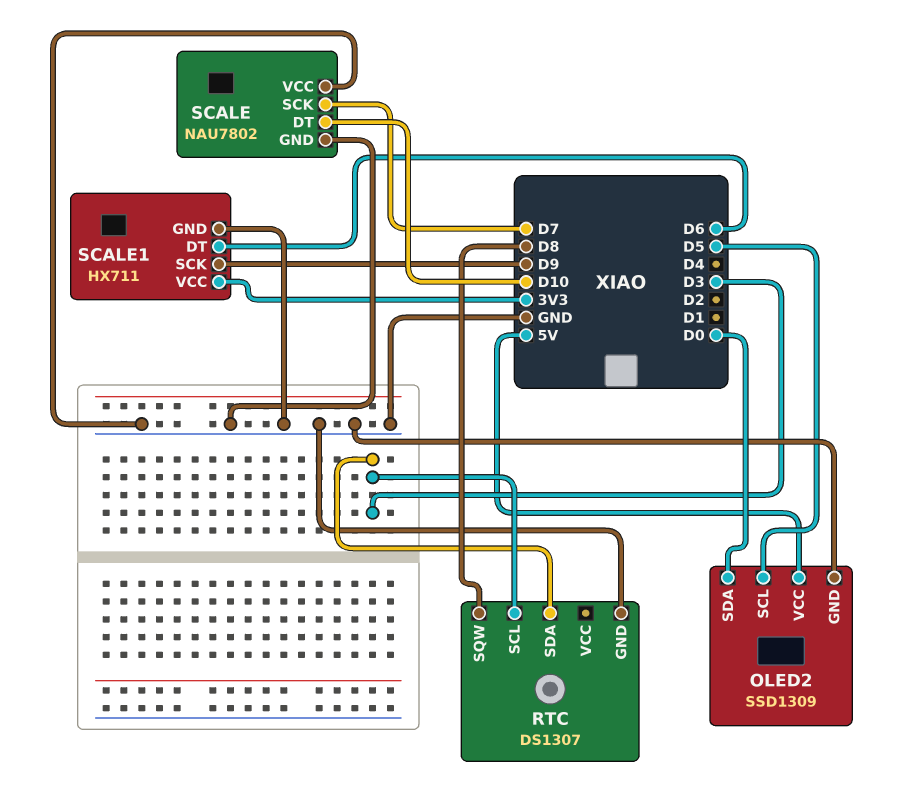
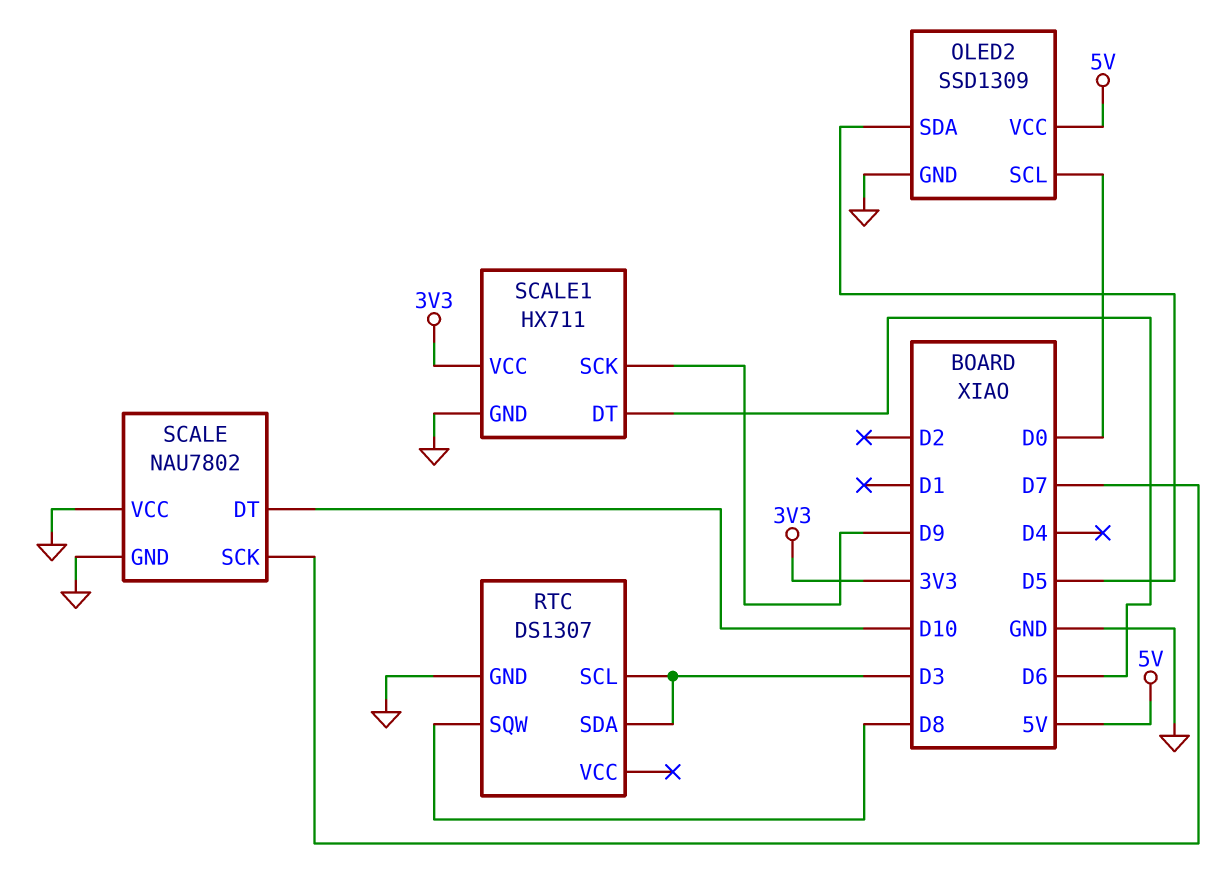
OLED2 pin SCL: D5 -> D0
OLED2 pin SDA: D0 -> D5

